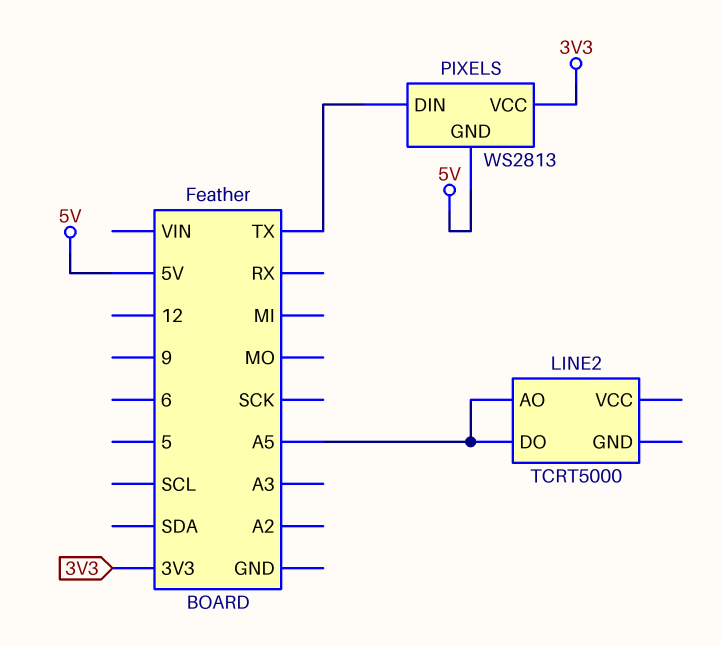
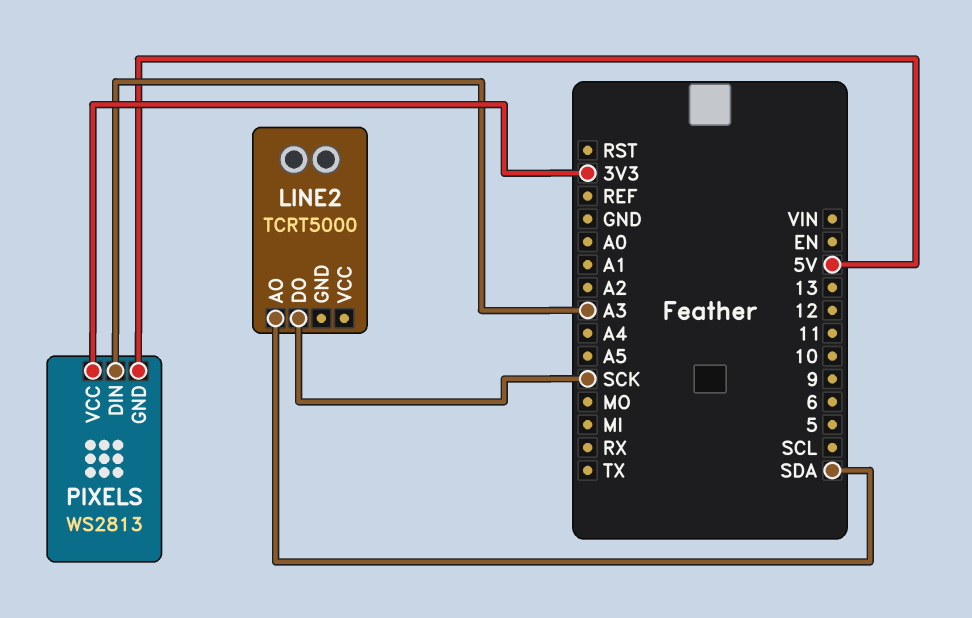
LINE2 pin AO: A5 -> SDA
LINE2 pin DO: A5 -> SCK
PIXELS pin DIN: TX -> A3

